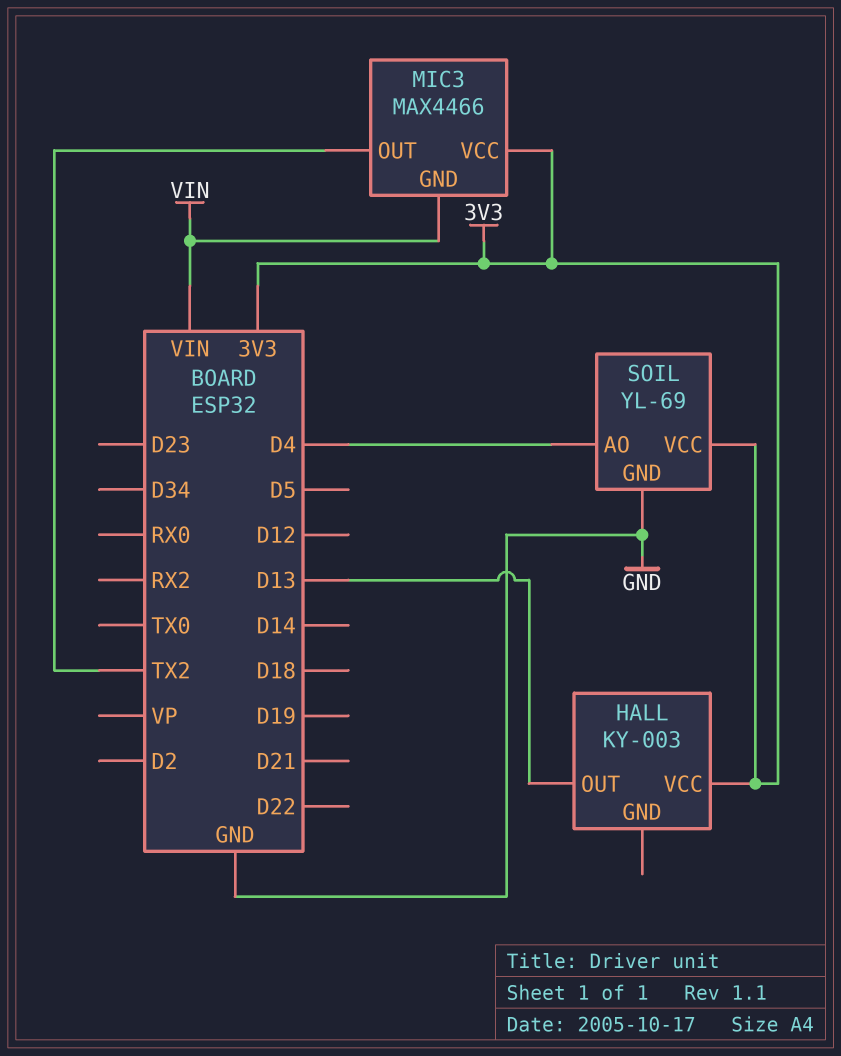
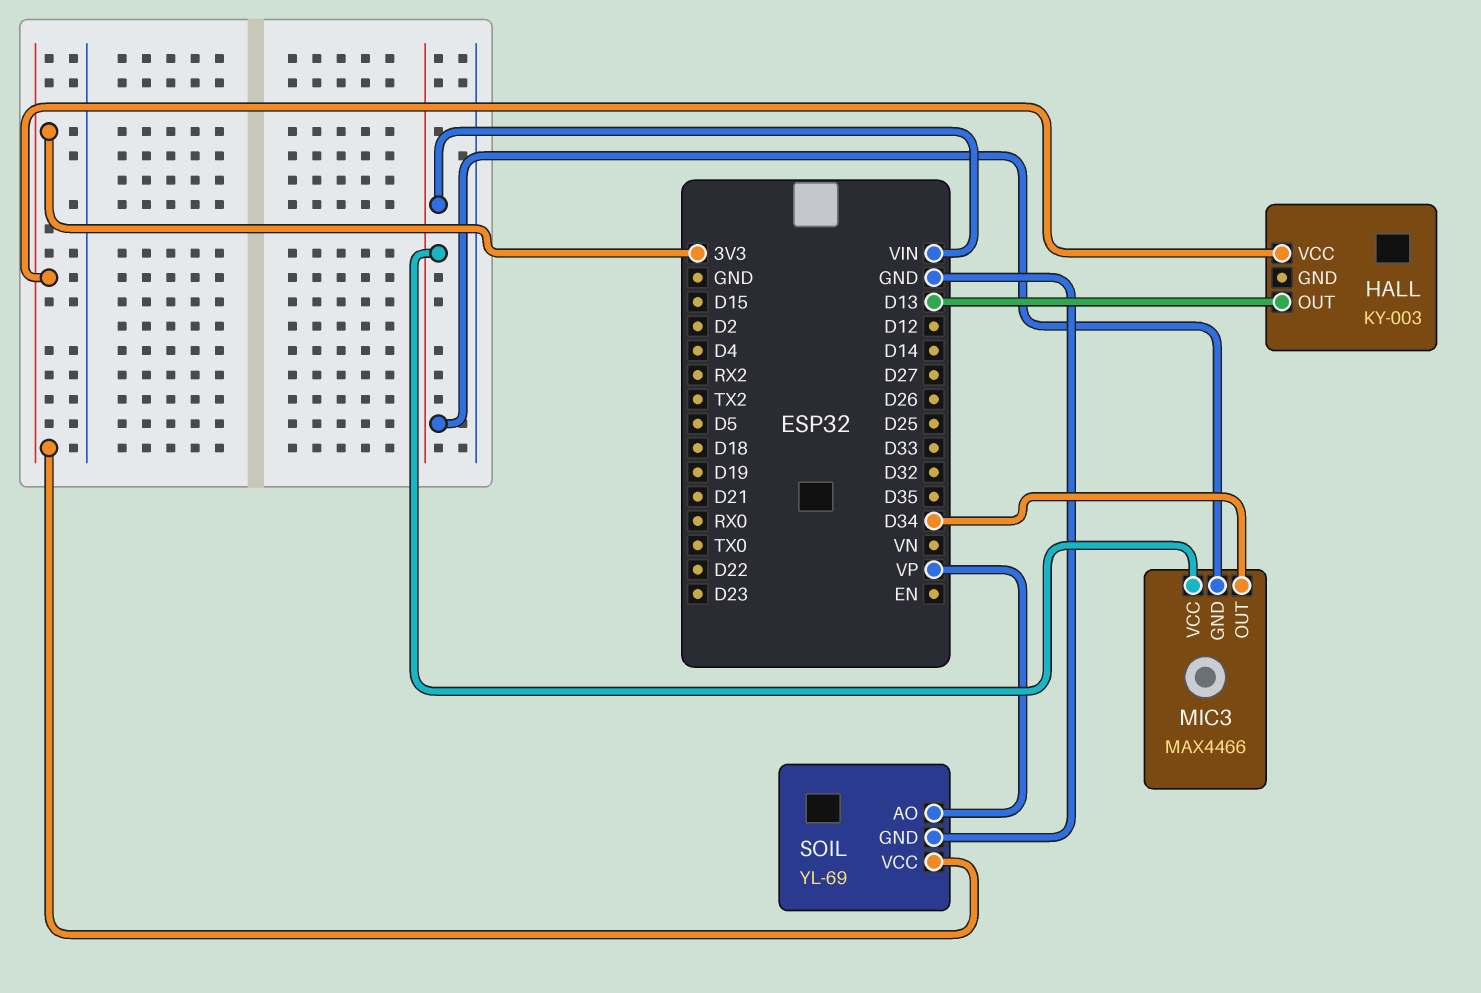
MIC3 pin OUT: TX2 -> D34
MIC3 pin VCC: 3V3 -> VIN
SOIL pin AO: D4 -> VP

